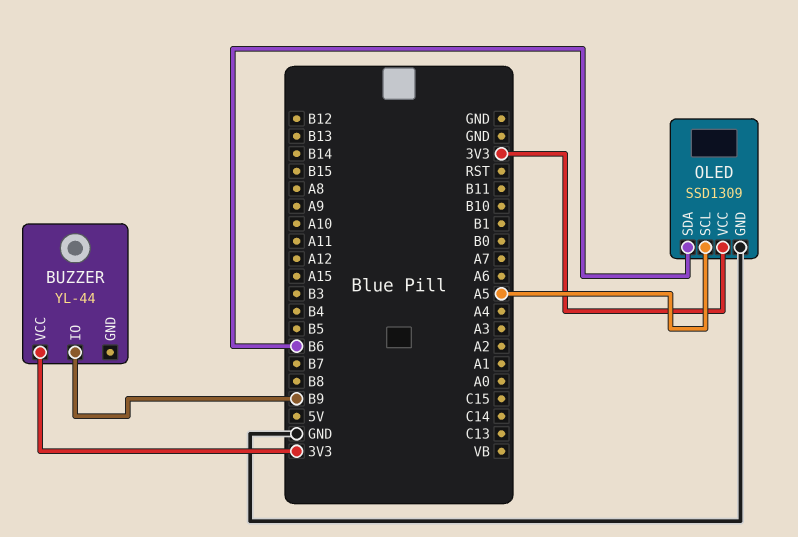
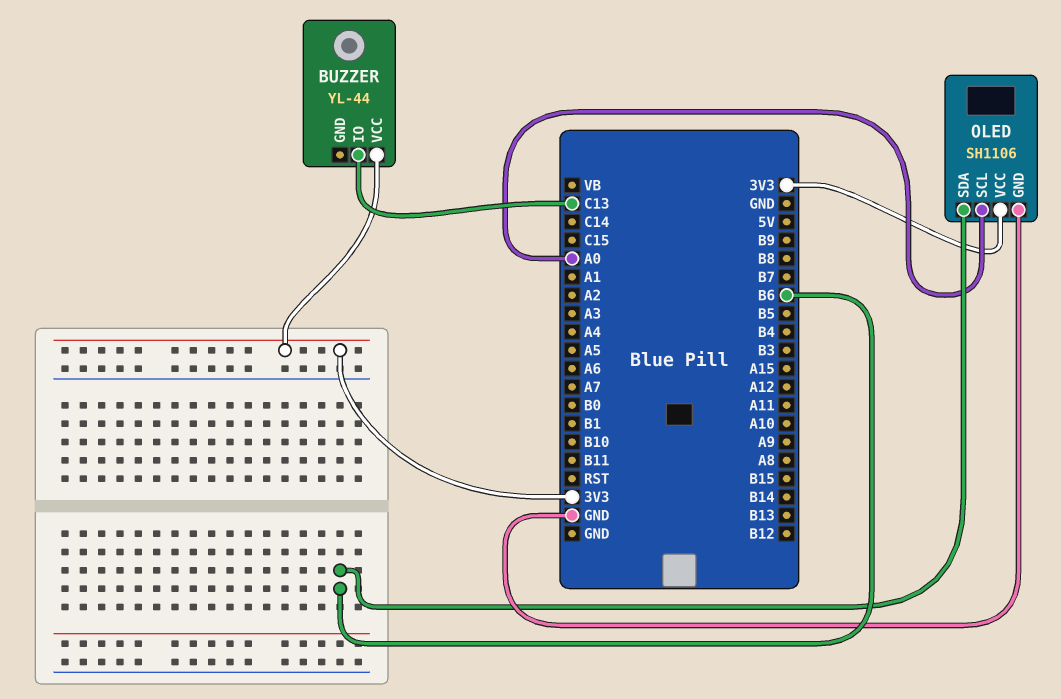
BUZZER pin IO: B9 -> C13
OLED: SSD1309 -> SH1106
OLED pin SCL: A5 -> A0

